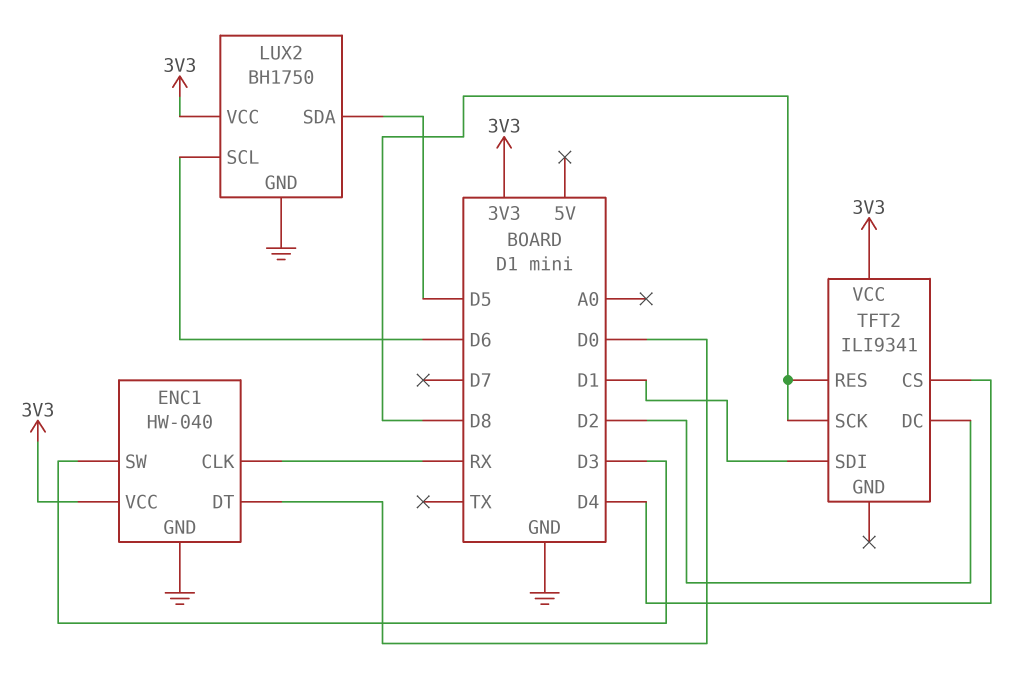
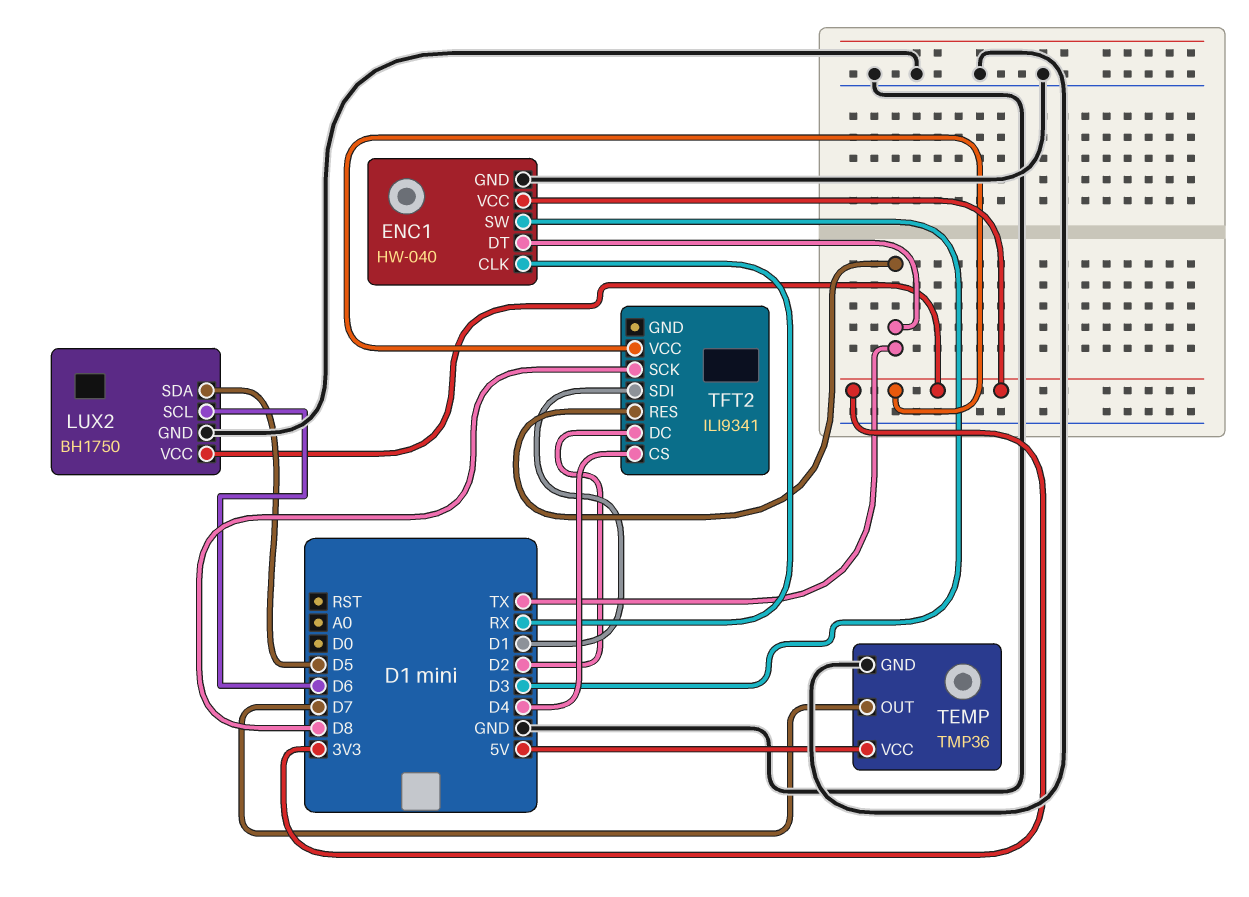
ENC1 pin DT: D0 -> TX
TEMP: none -> TMP36
TEMP pin GND: none -> GND
TEMP pin OUT: none -> D7
TEMP pin VCC: none -> 5V
TFT2 pin RES: D8 -> TX

